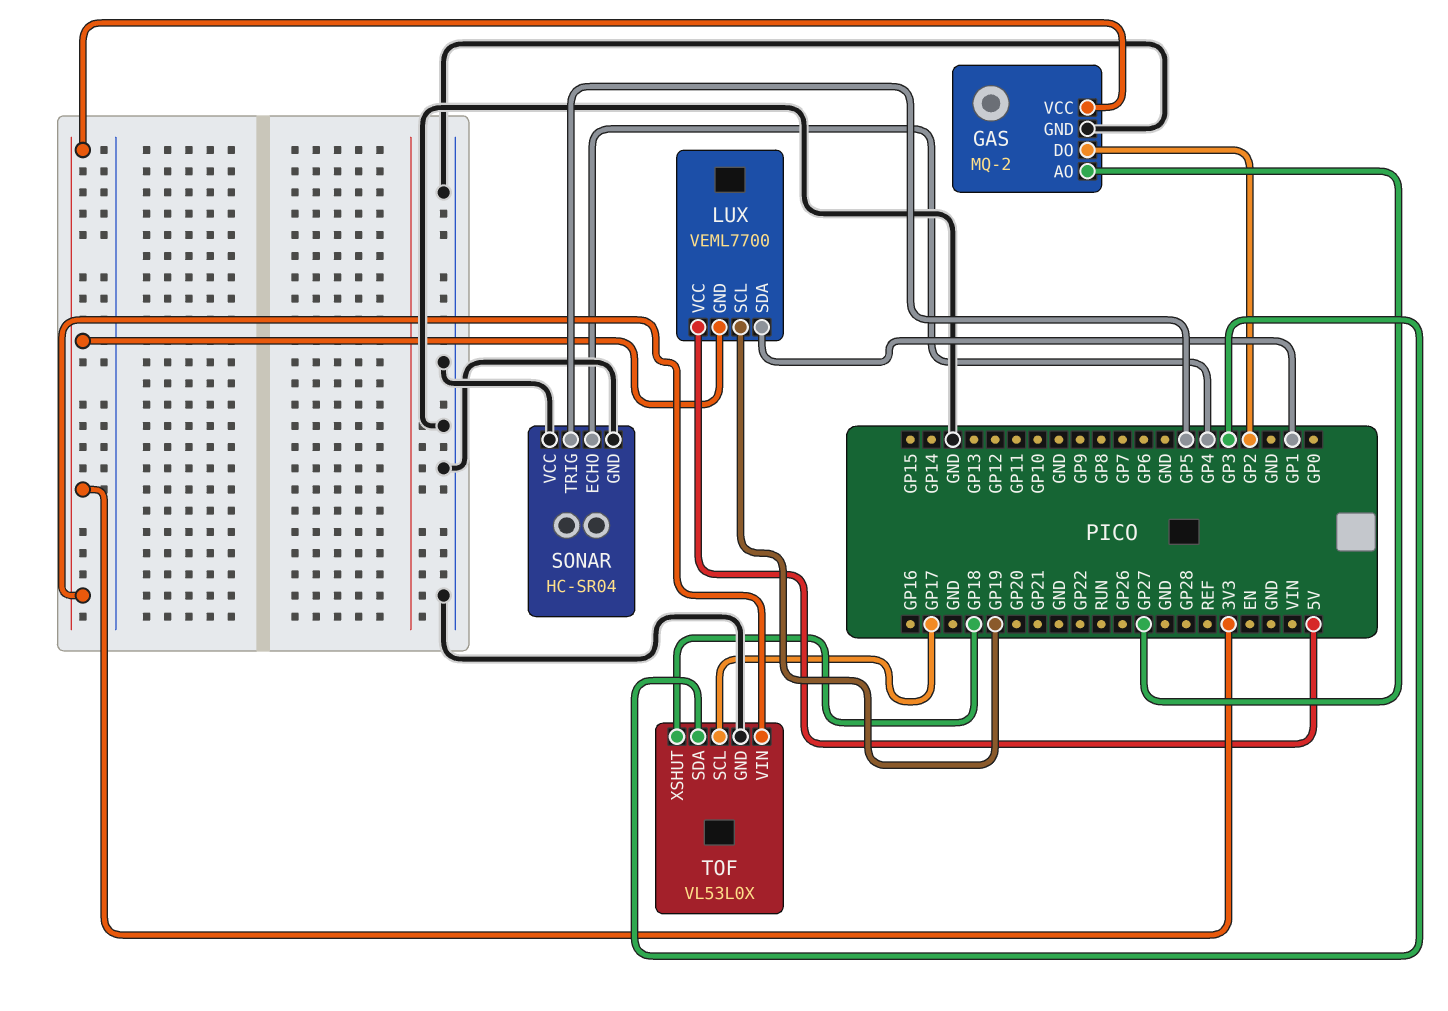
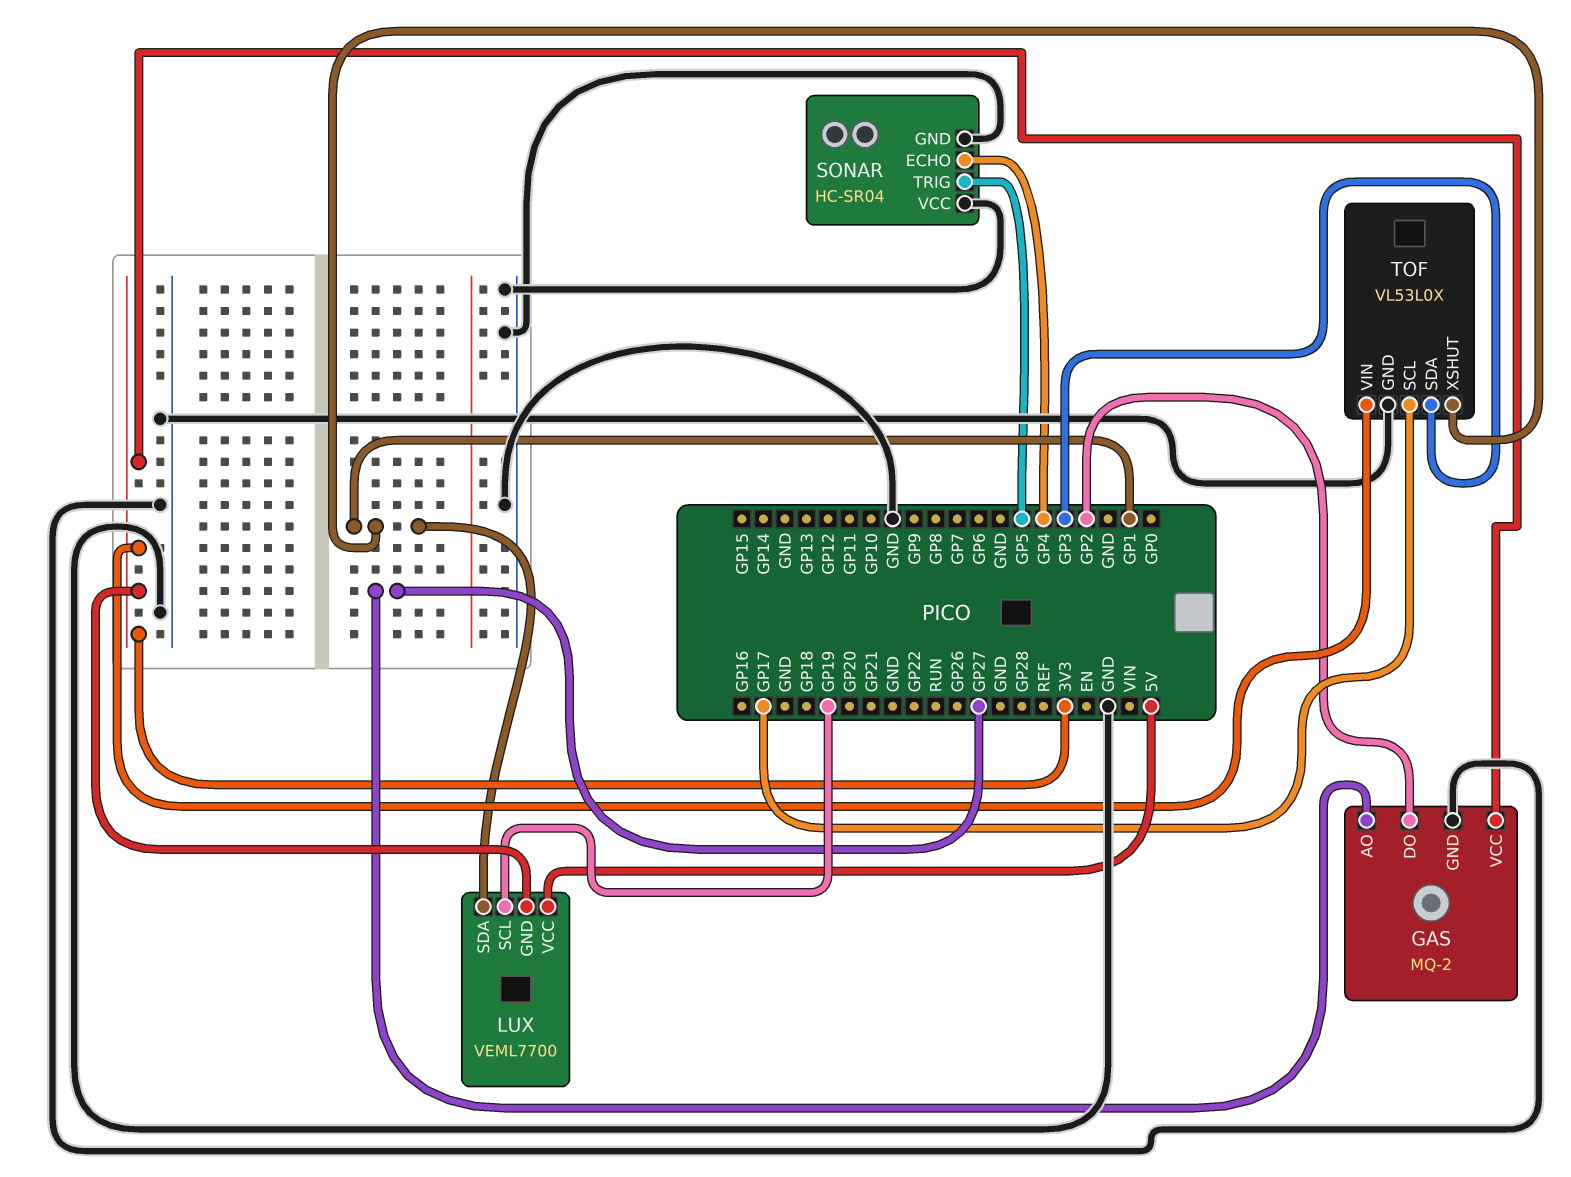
TOF pin XSHUT: GP18 -> GP1

